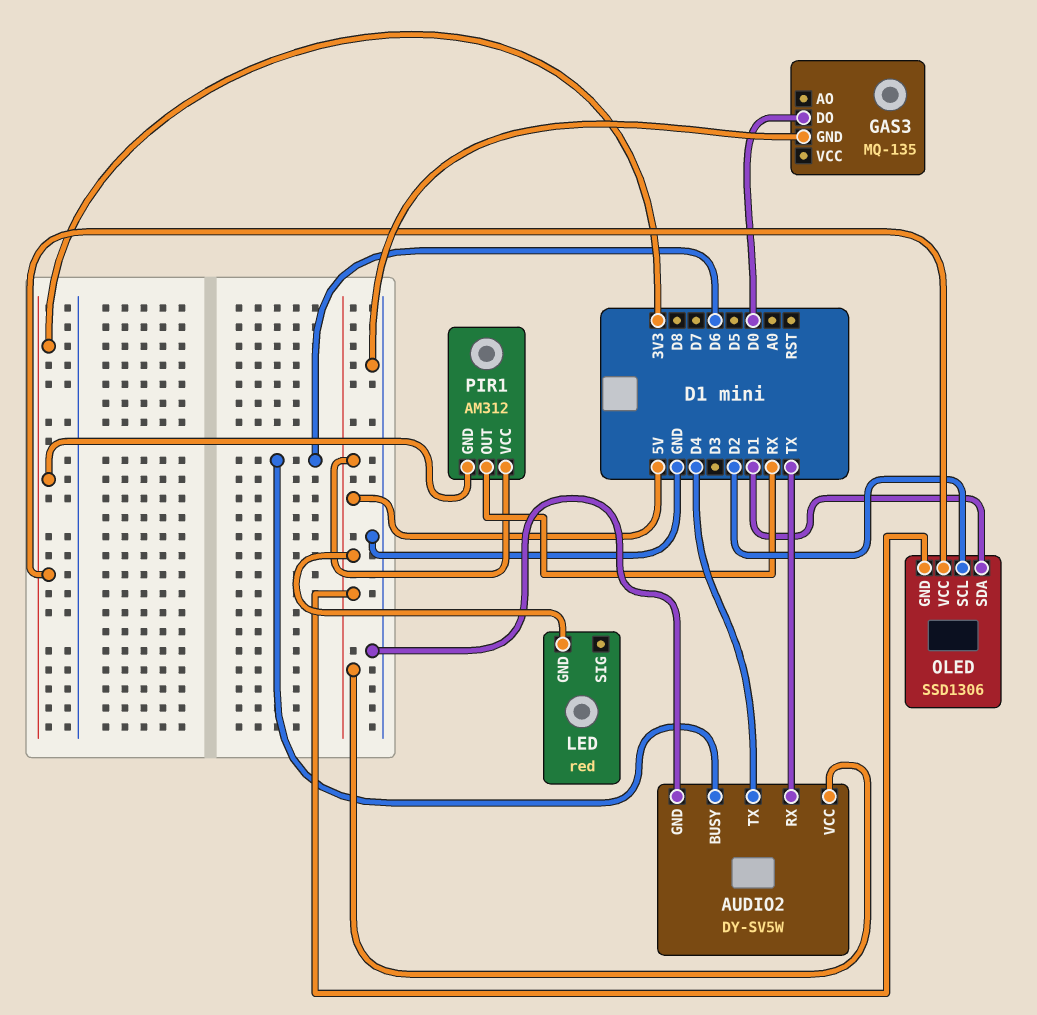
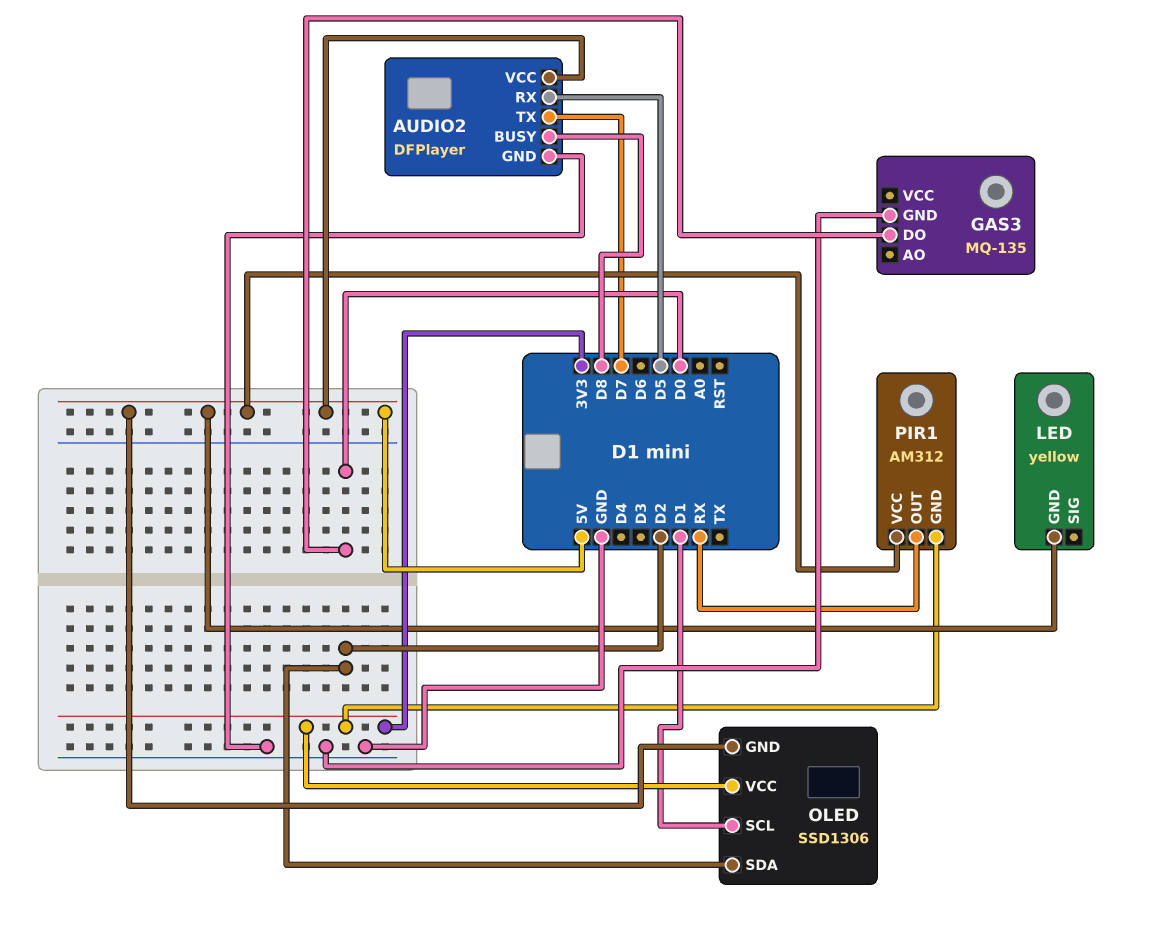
AUDIO2: DY-SV5W -> DFPlayer
AUDIO2 pin BUSY: D6 -> D8
AUDIO2 pin RX: TX -> D5
AUDIO2 pin TX: D4 -> D7
LED: red -> yellow
OLED pin SCL: D2 -> D1
OLED pin SDA: D1 -> D2

